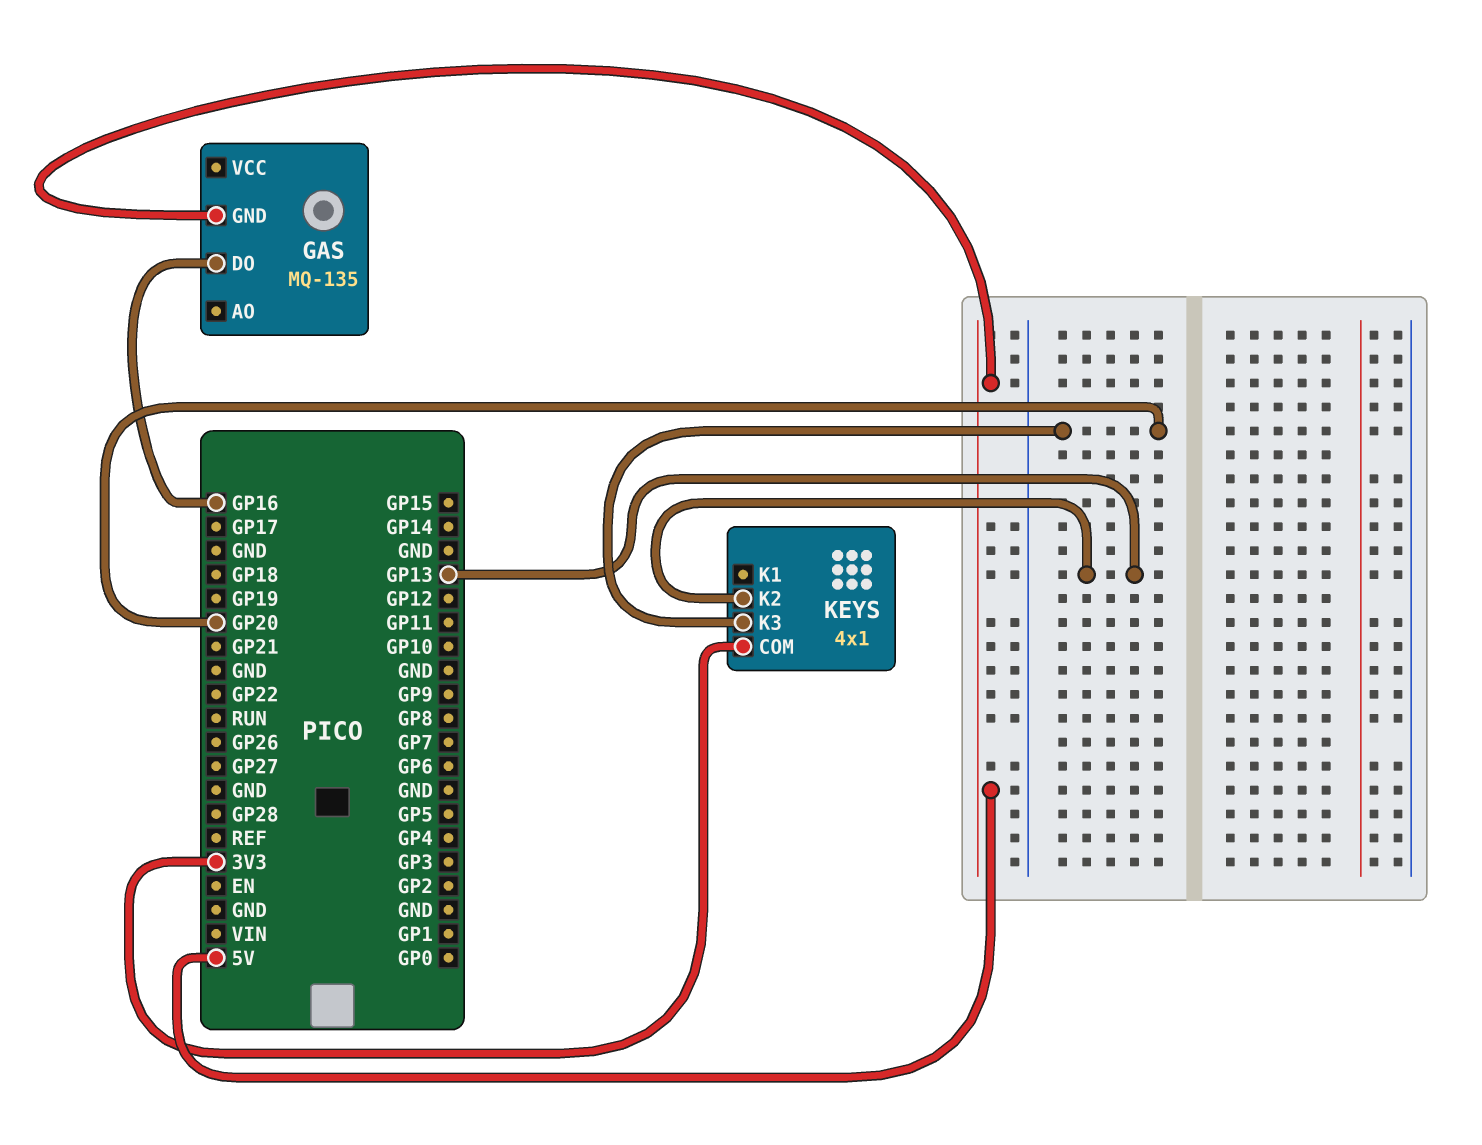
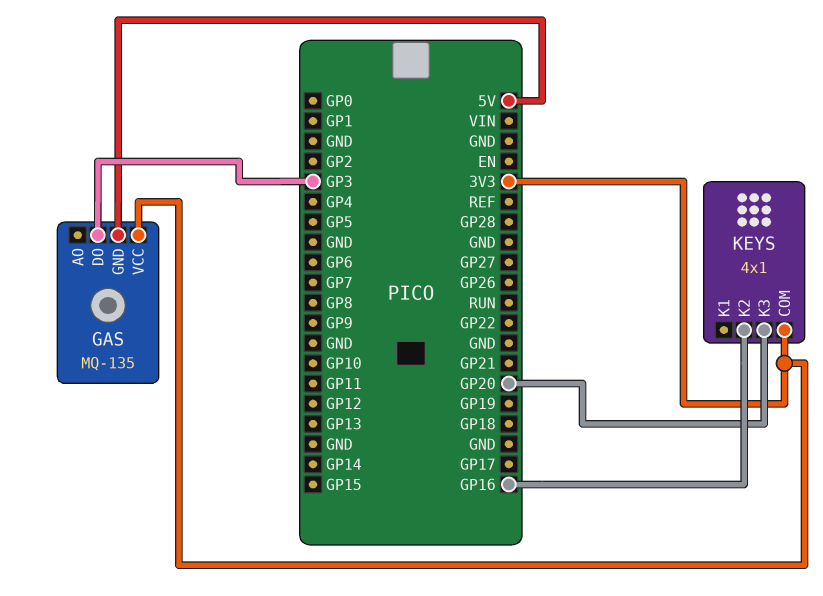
GAS pin DO: GP16 -> GP3
GAS pin VCC: none -> 3V3
KEYS pin K2: GP13 -> GP16

